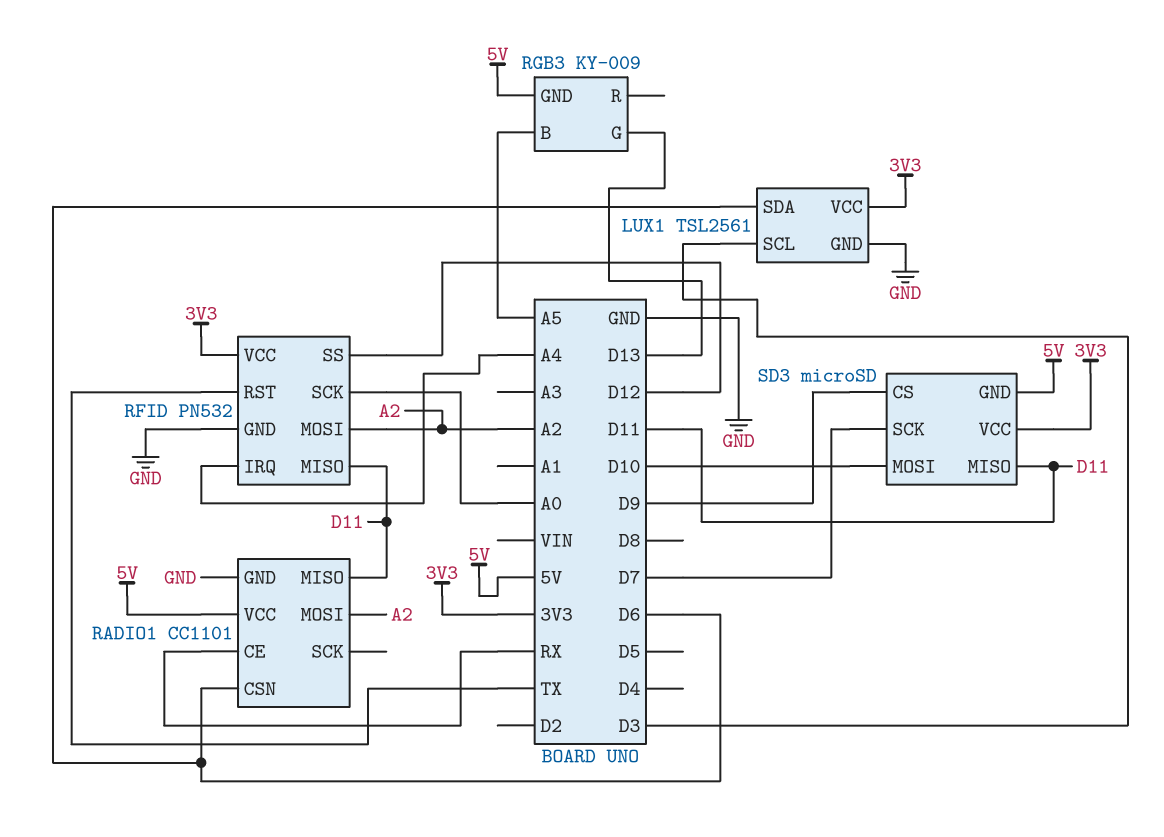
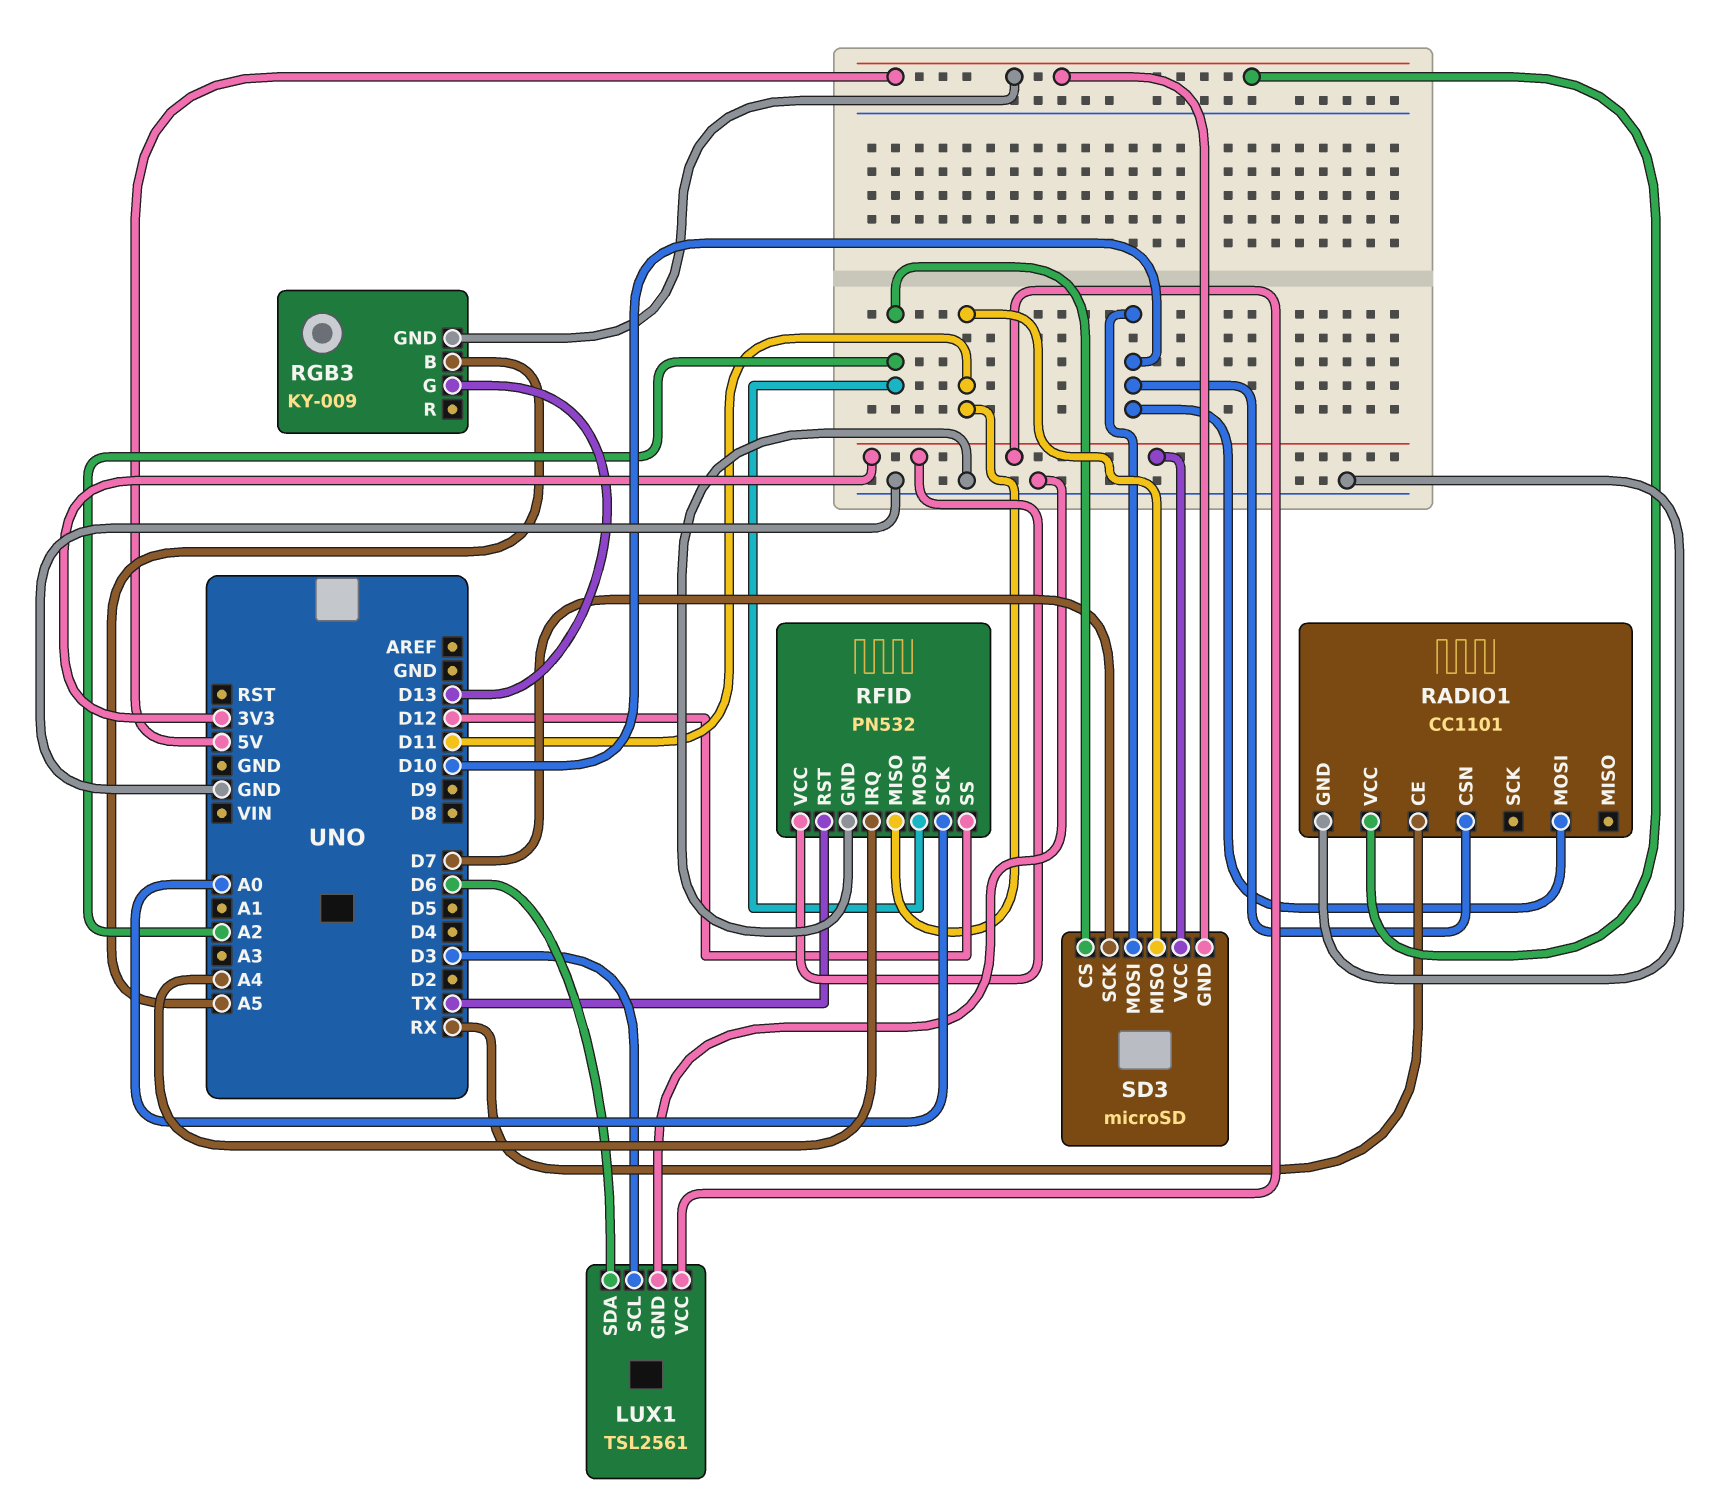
RADIO1 pin CSN: D6 -> D10
RADIO1 pin MISO: D11 -> none
RADIO1 pin MOSI: A2 -> D10
SD3 pin CS: D9 -> A2

